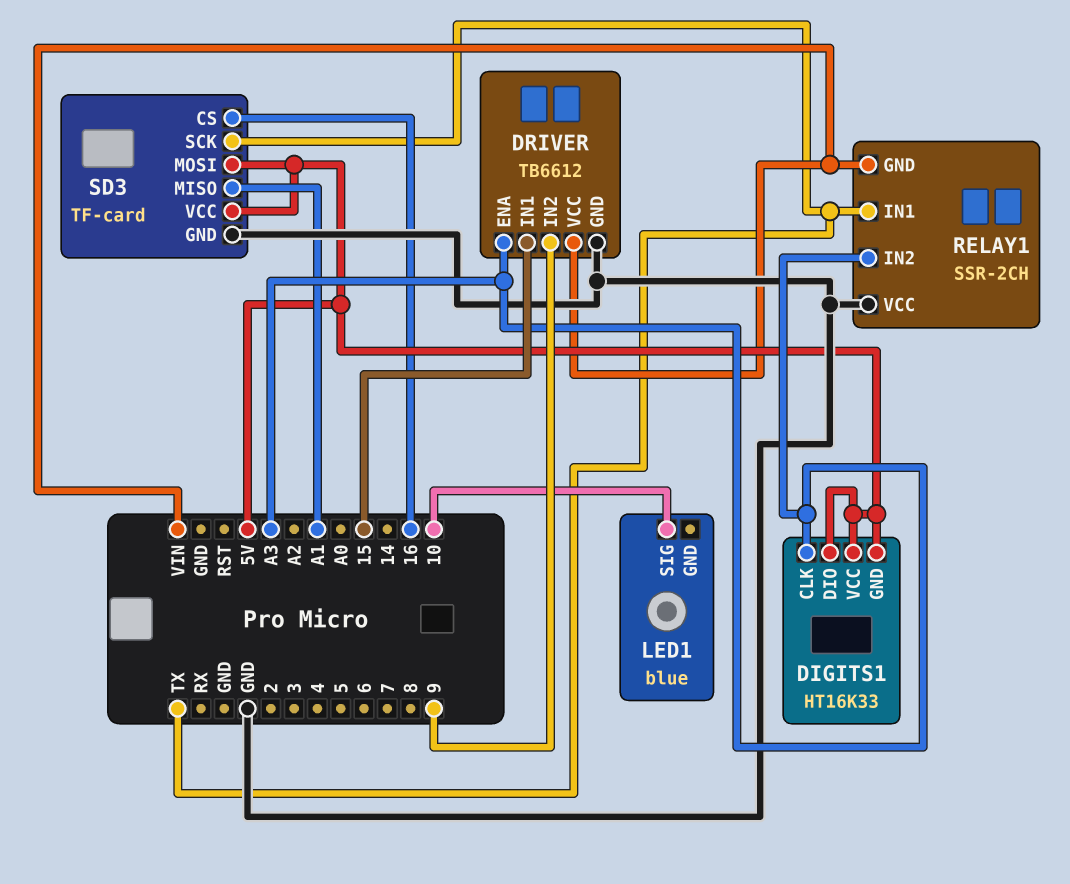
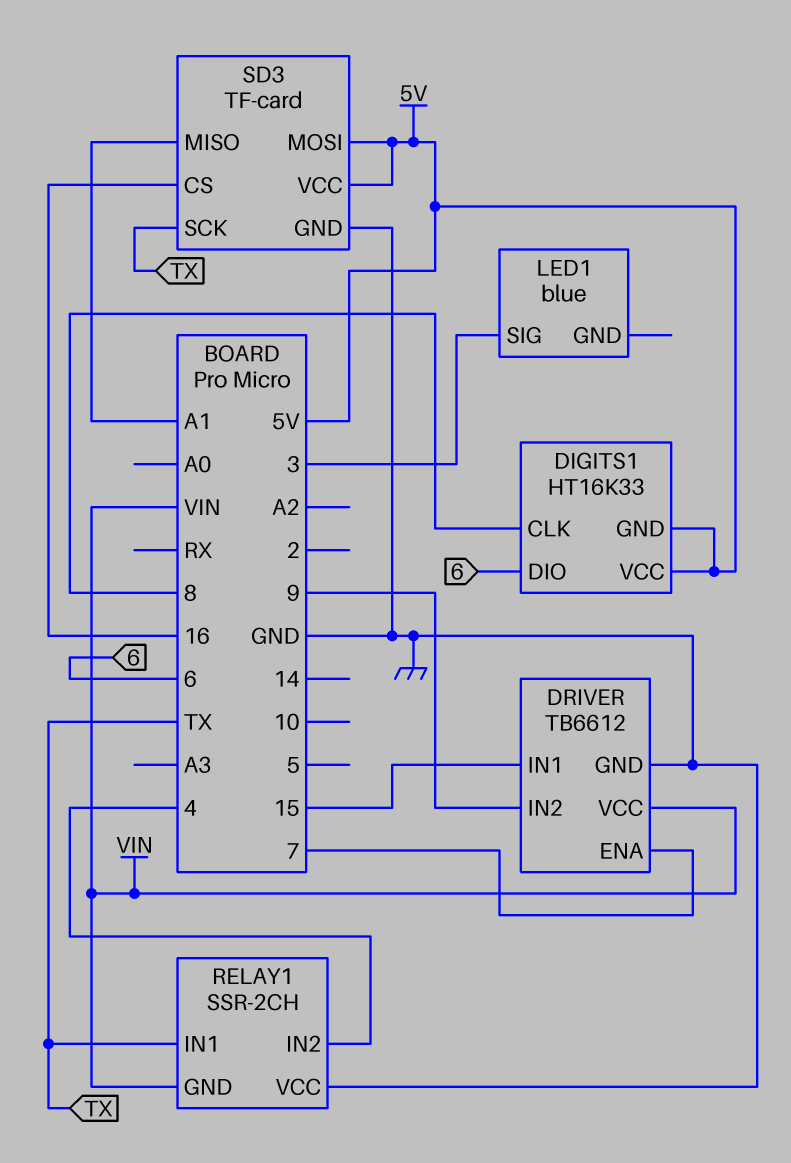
DIGITS1 pin CLK: A3 -> 8
DIGITS1 pin DIO: 5V -> 6
DRIVER pin ENA: A3 -> 7
LED1 pin SIG: 10 -> 3
RELAY1 pin IN2: A3 -> 4

